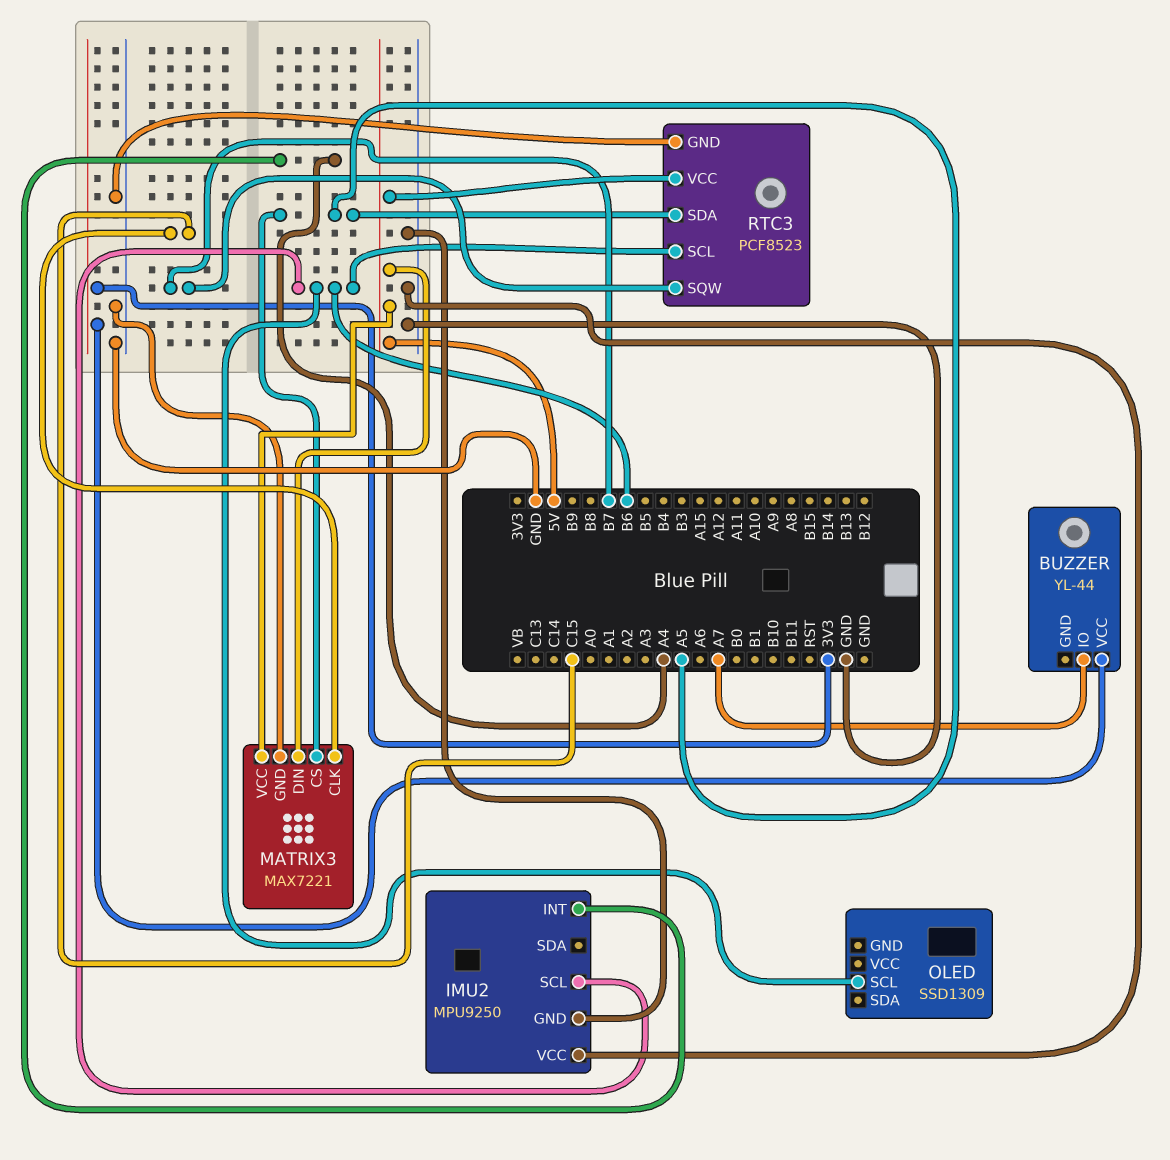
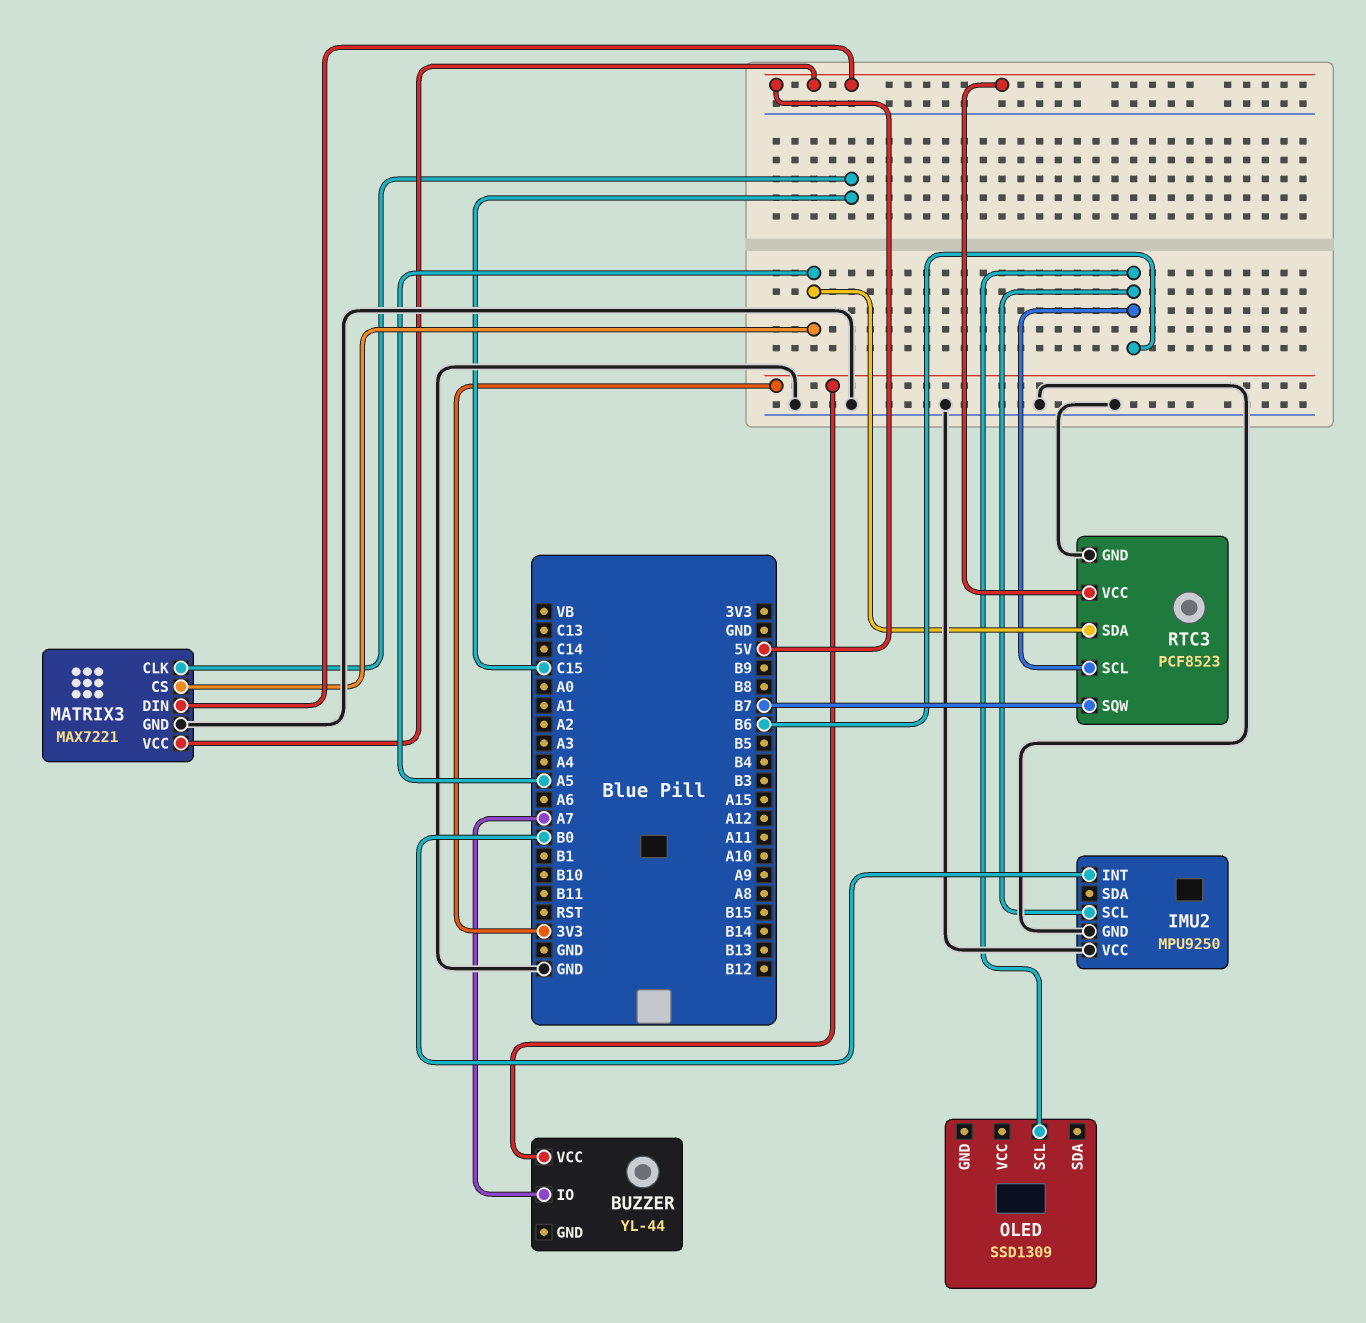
IMU2 pin INT: A4 -> B0

